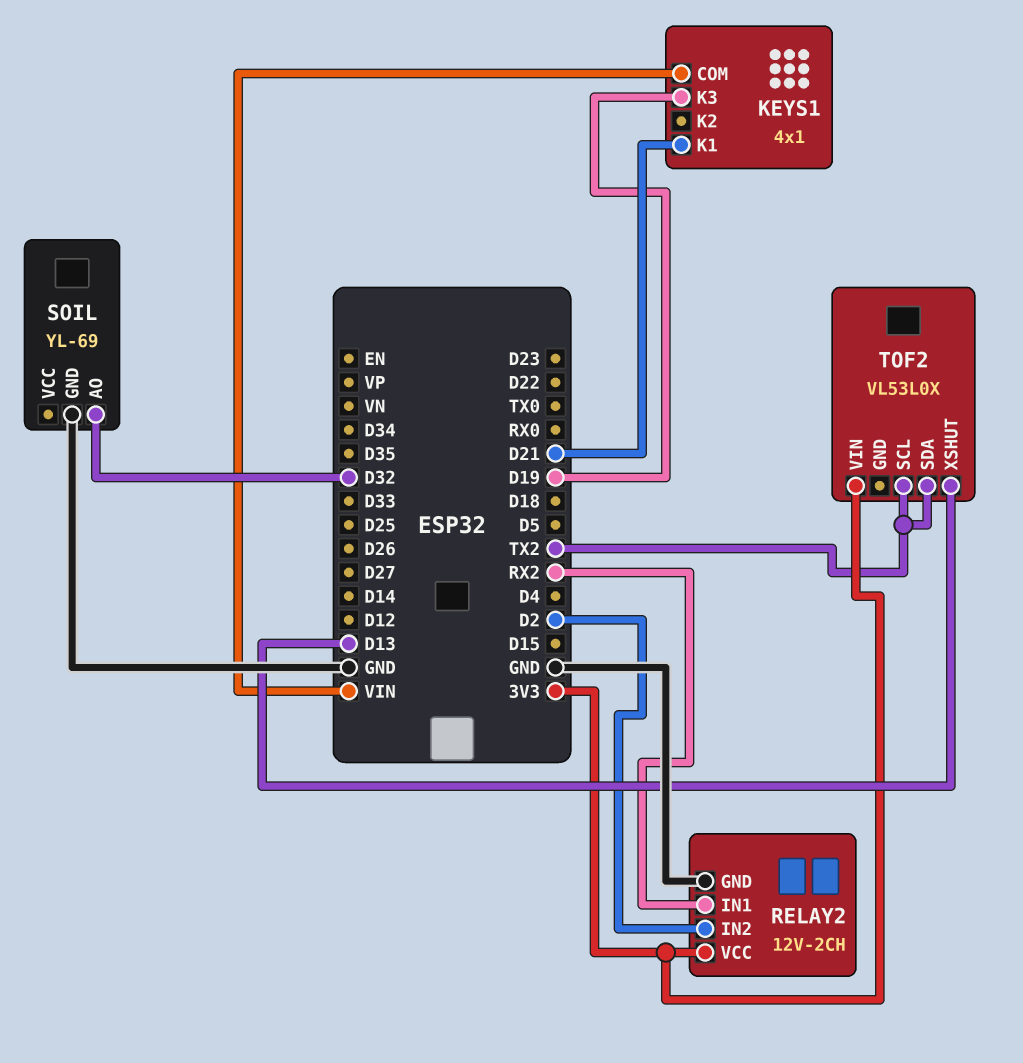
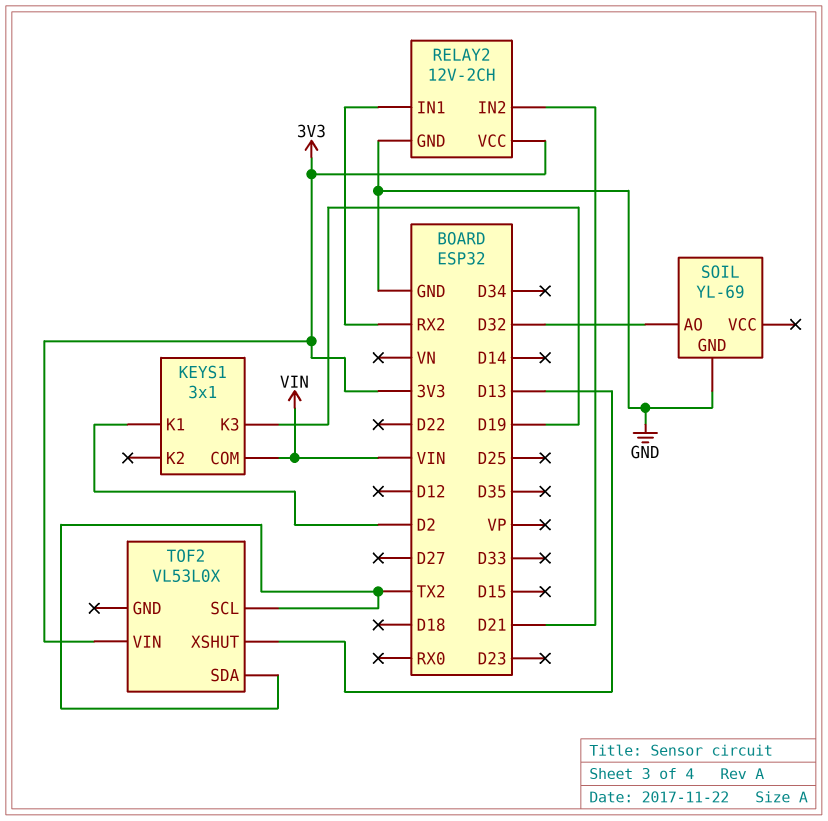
KEYS1: 4x1 -> 3x1
KEYS1 pin K1: D21 -> D2
RELAY2 pin IN2: D2 -> D21

